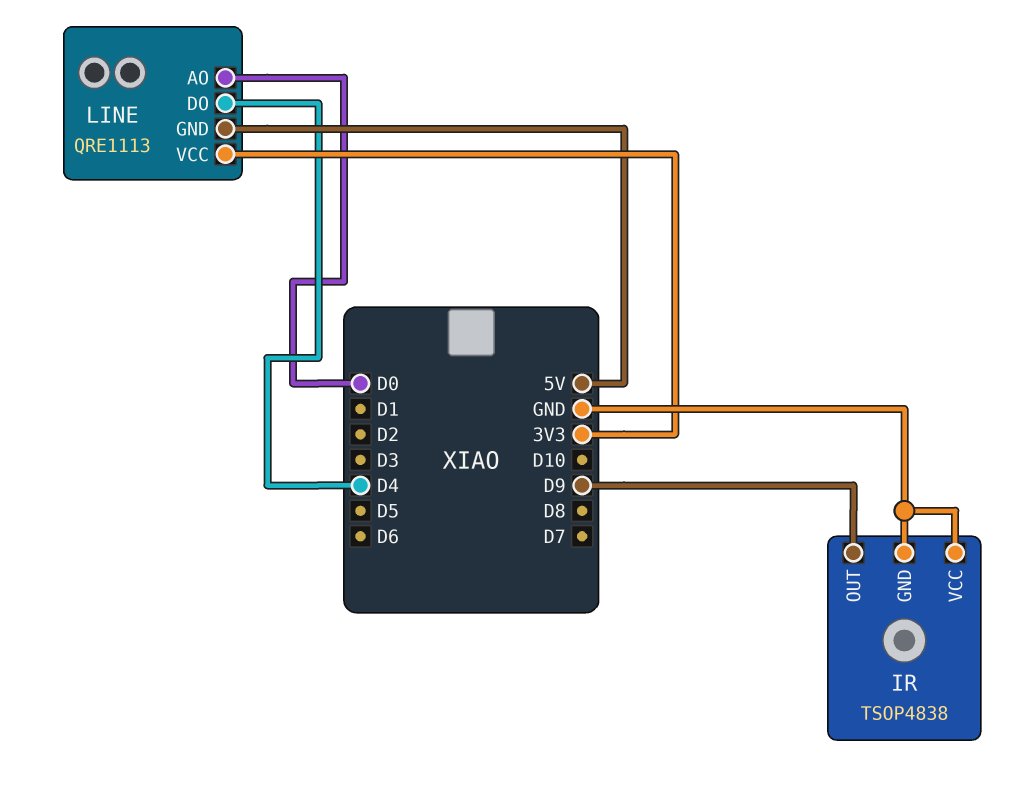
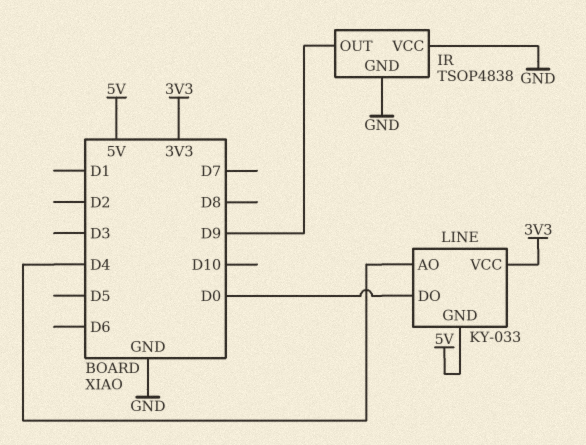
LINE: QRE1113 -> KY-033
LINE pin AO: D0 -> D4
LINE pin DO: D4 -> D0

